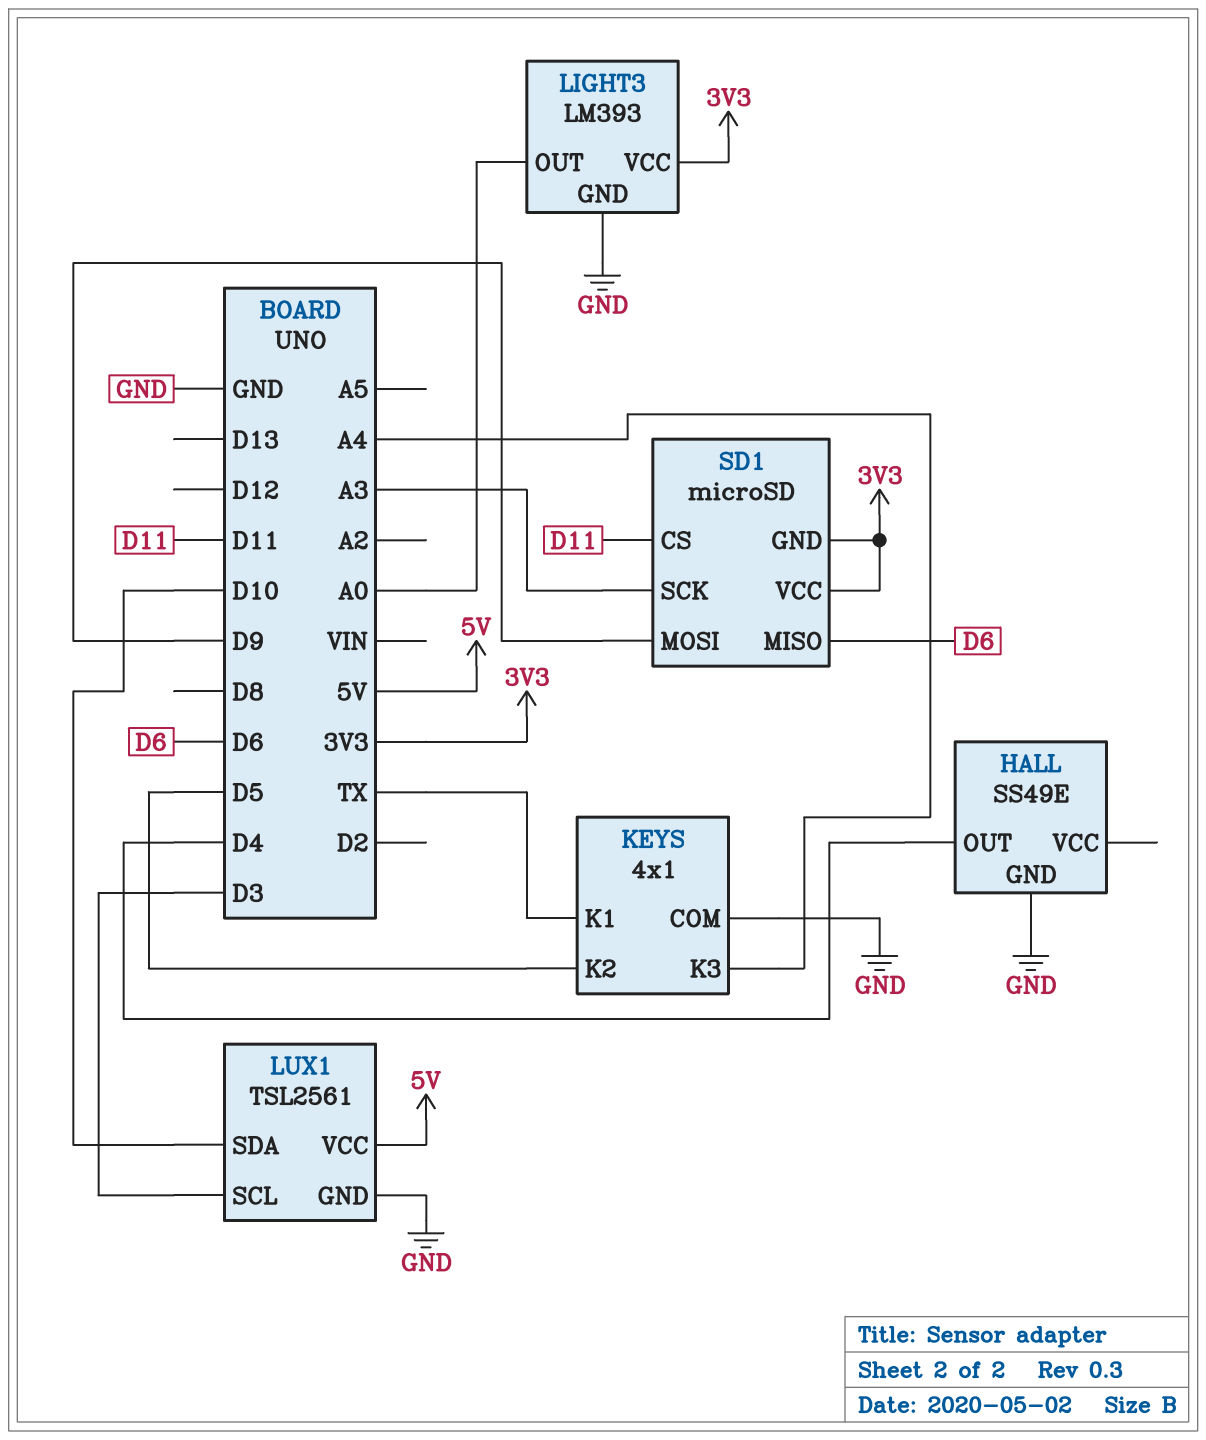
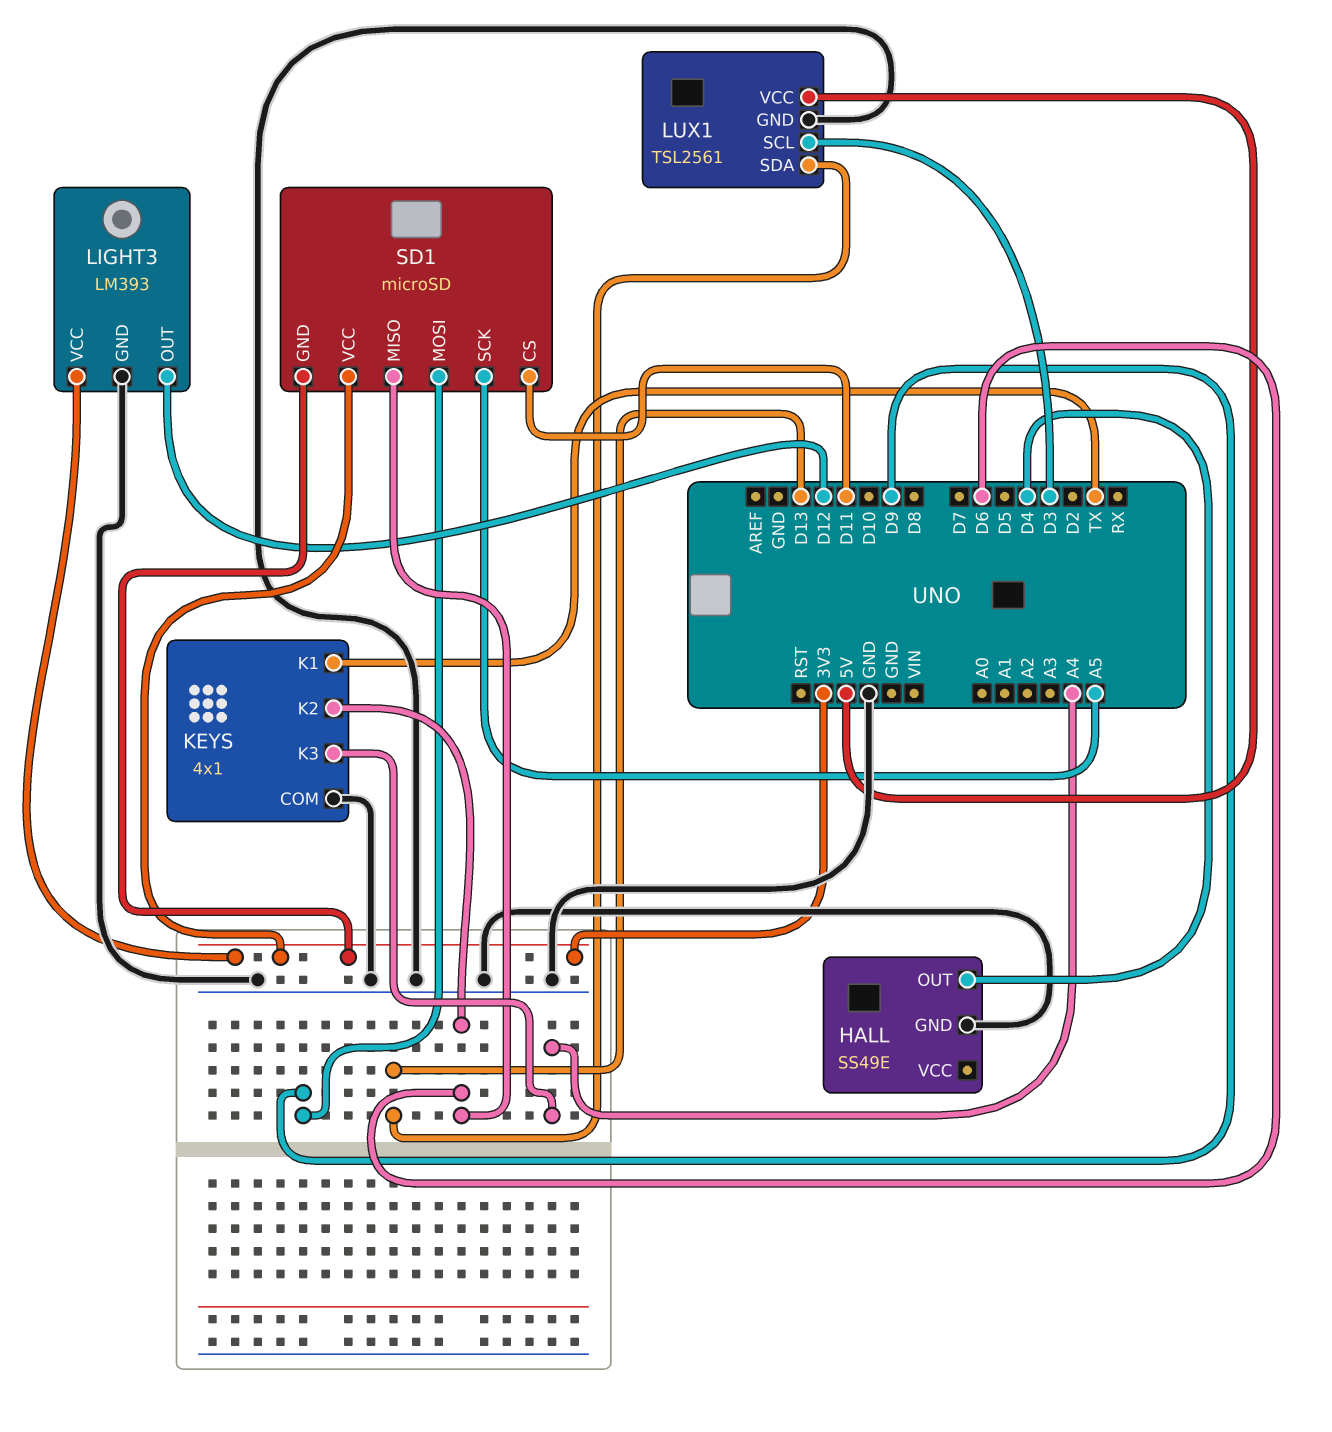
KEYS pin K2: D5 -> D6
LIGHT3 pin OUT: A0 -> D12
LUX1 pin SDA: D10 -> D13
SD1 pin SCK: A3 -> A5

